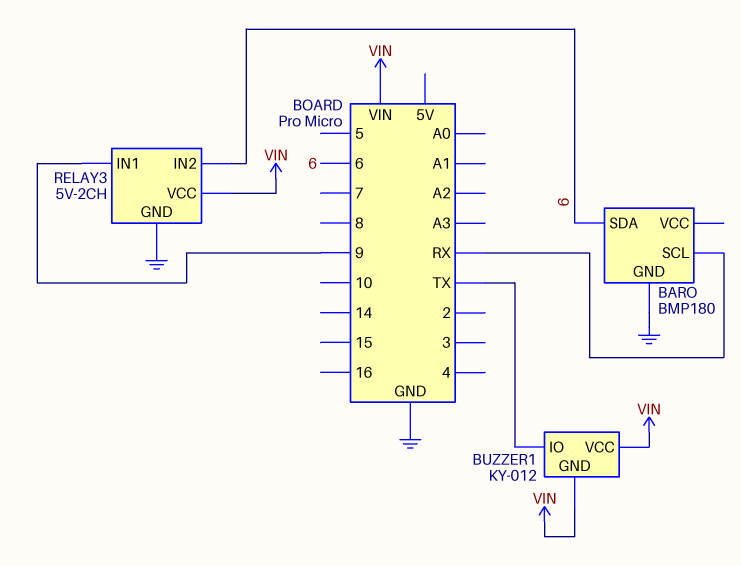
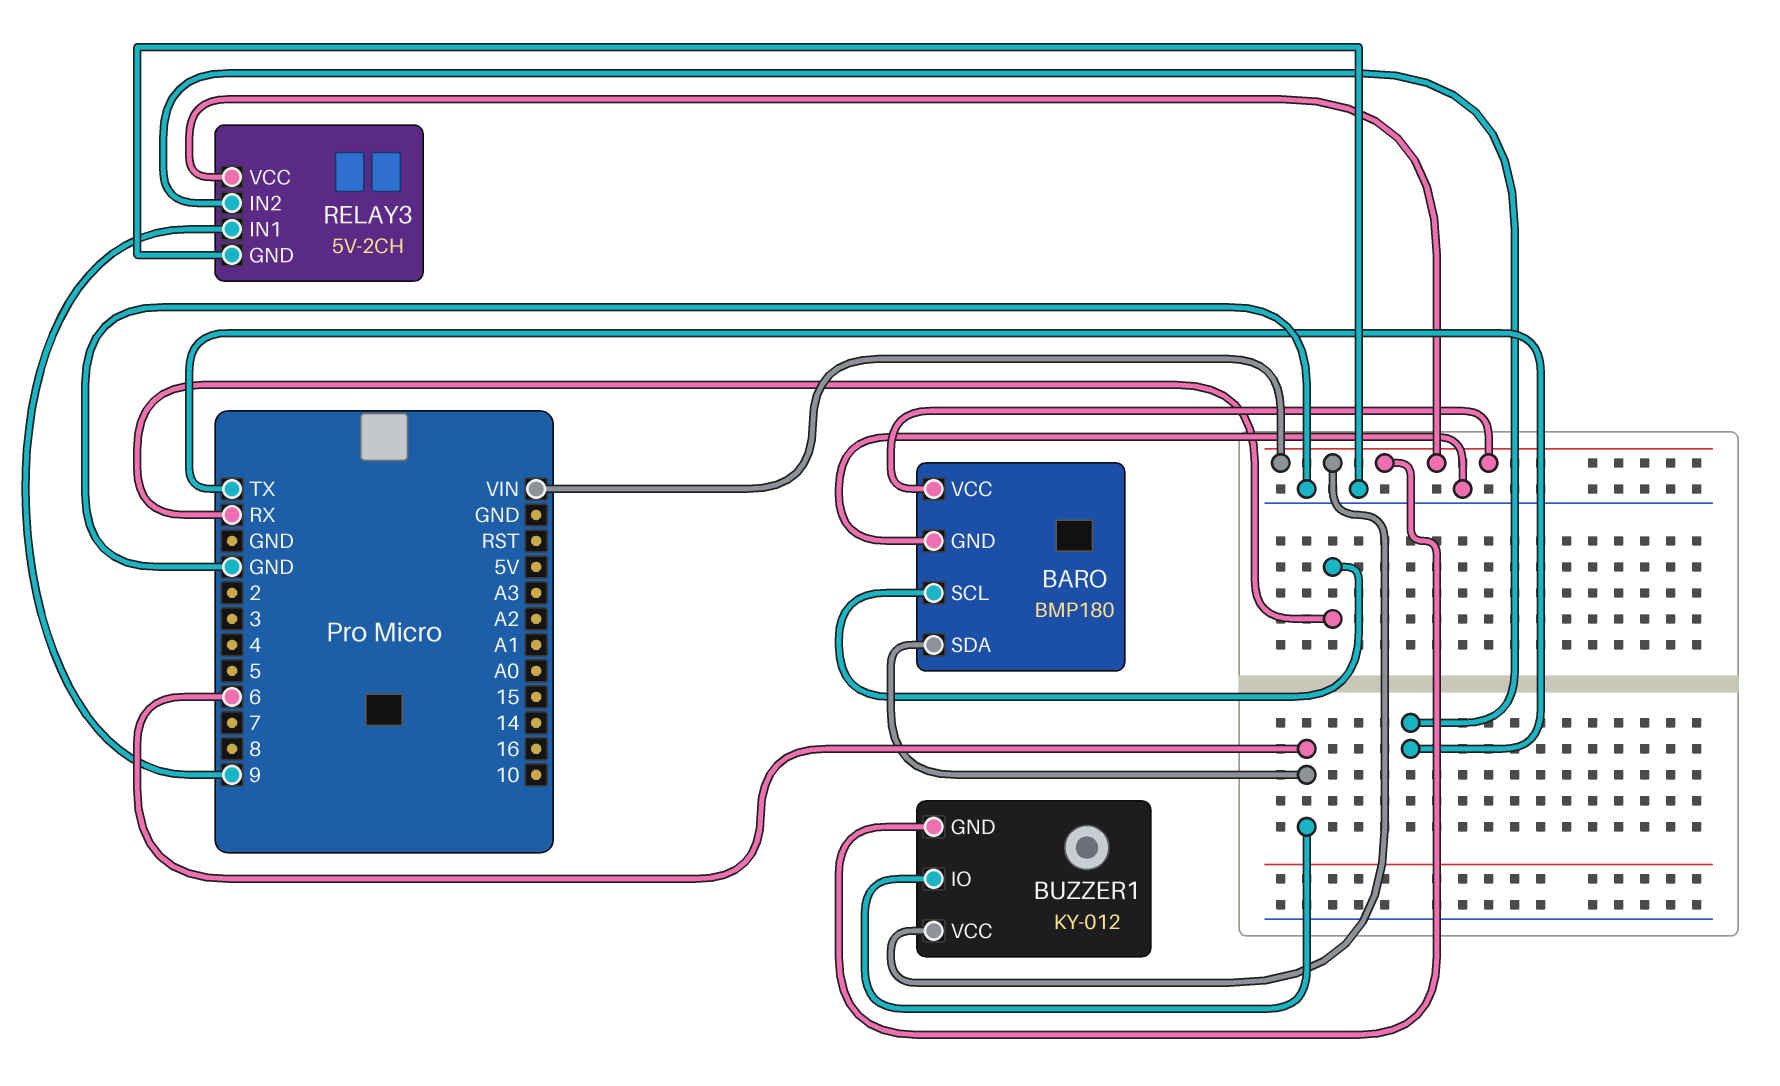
BARO pin VCC: none -> VIN
BUZZER1 pin IO: TX -> 6
RELAY3 pin IN2: 6 -> TX

